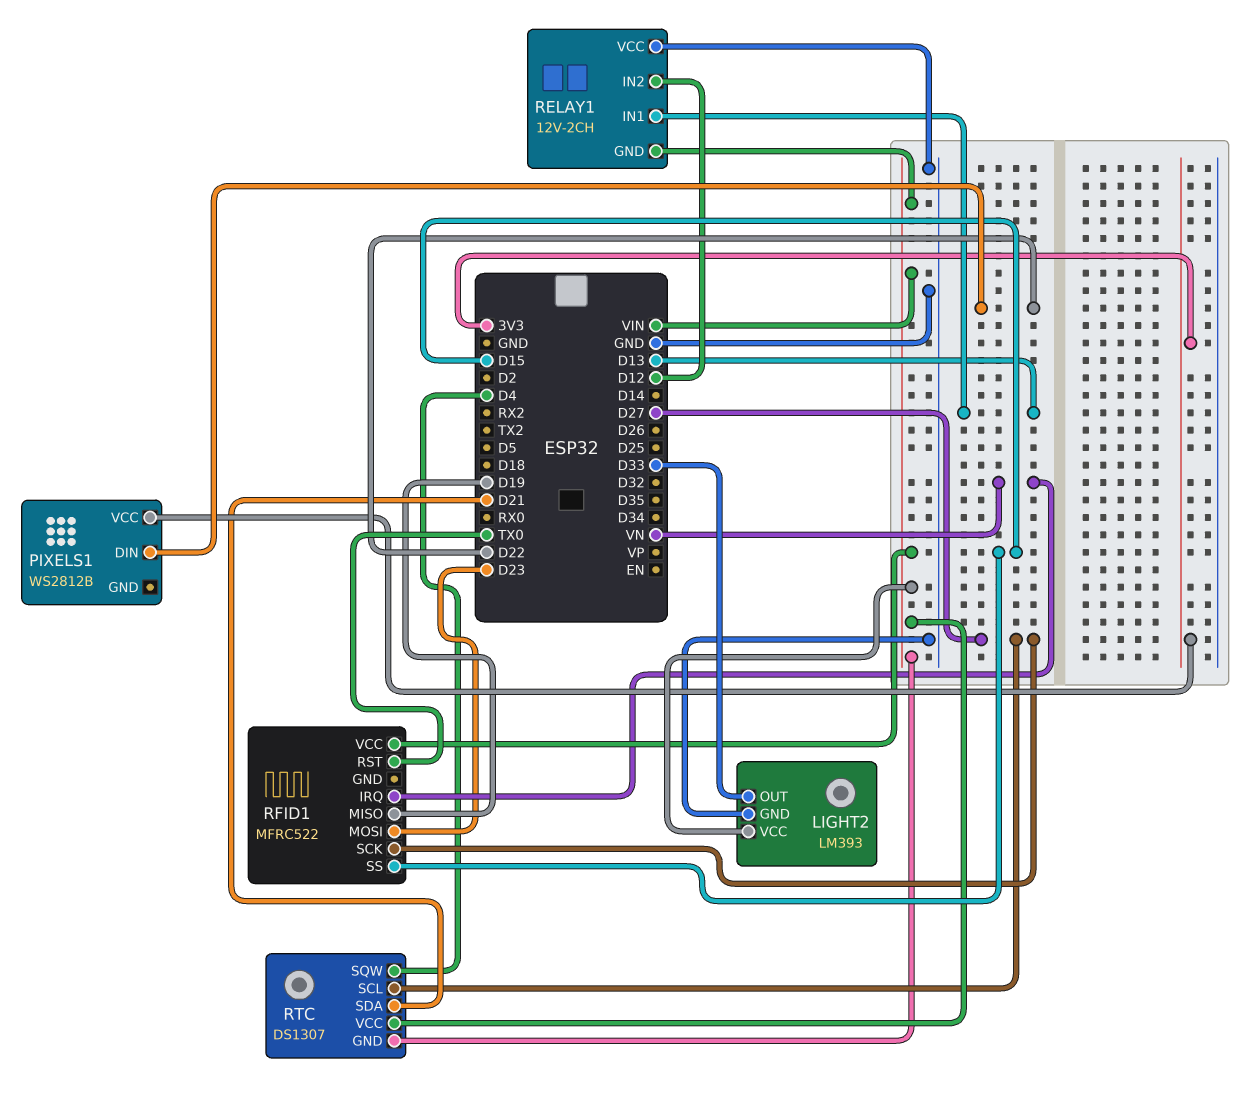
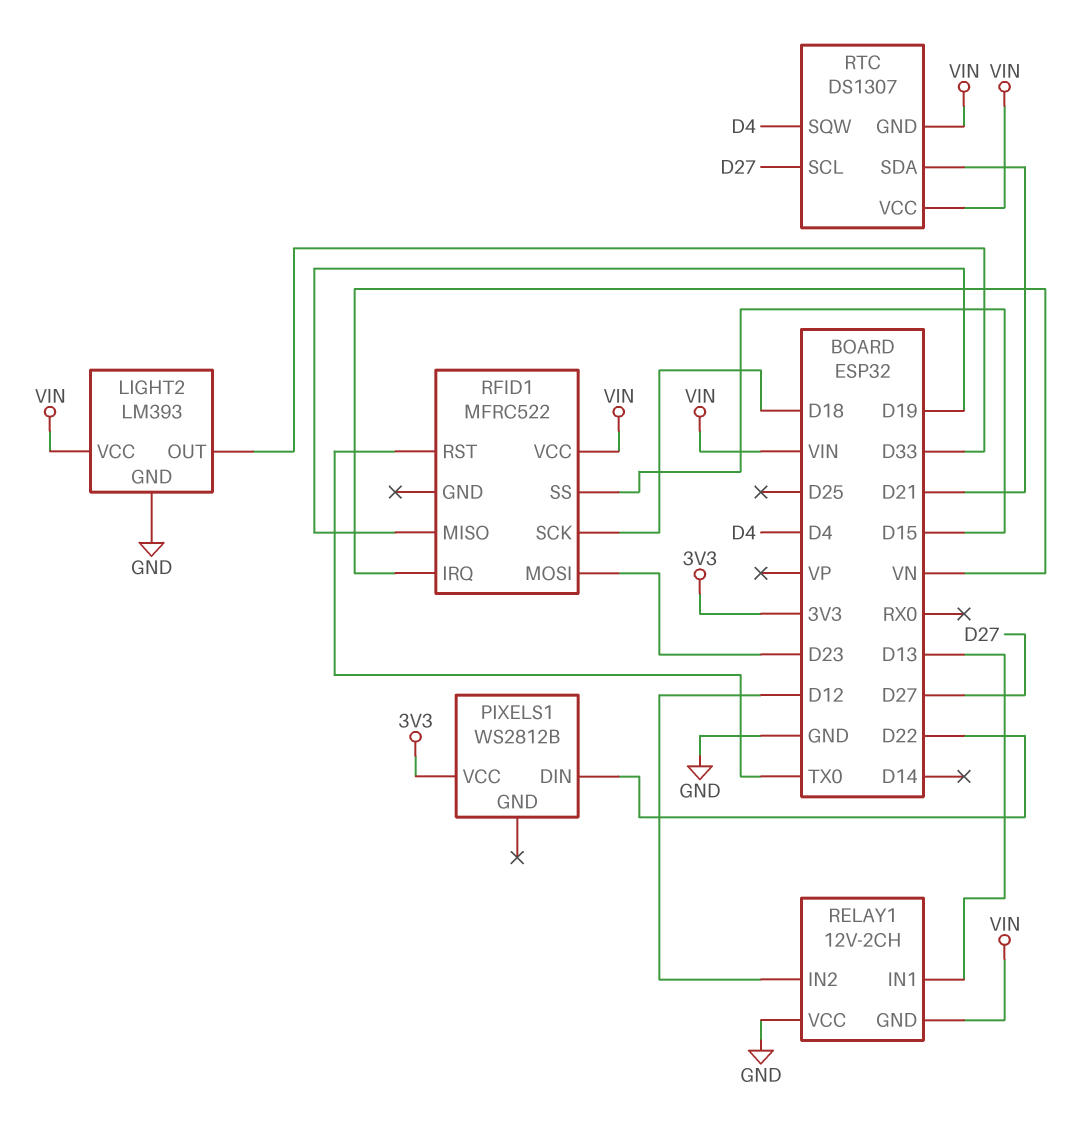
RFID1 pin SCK: D27 -> D18

